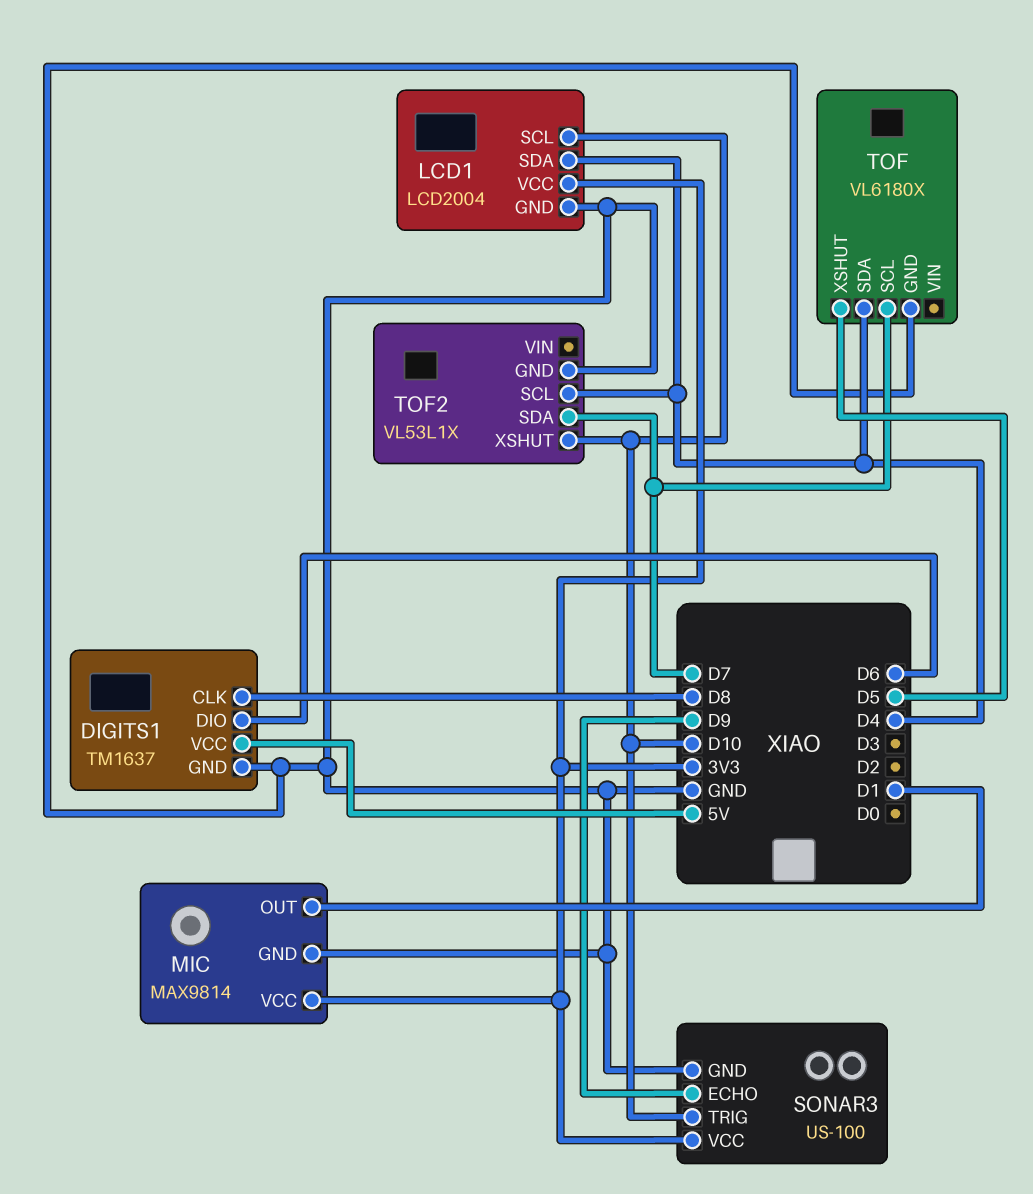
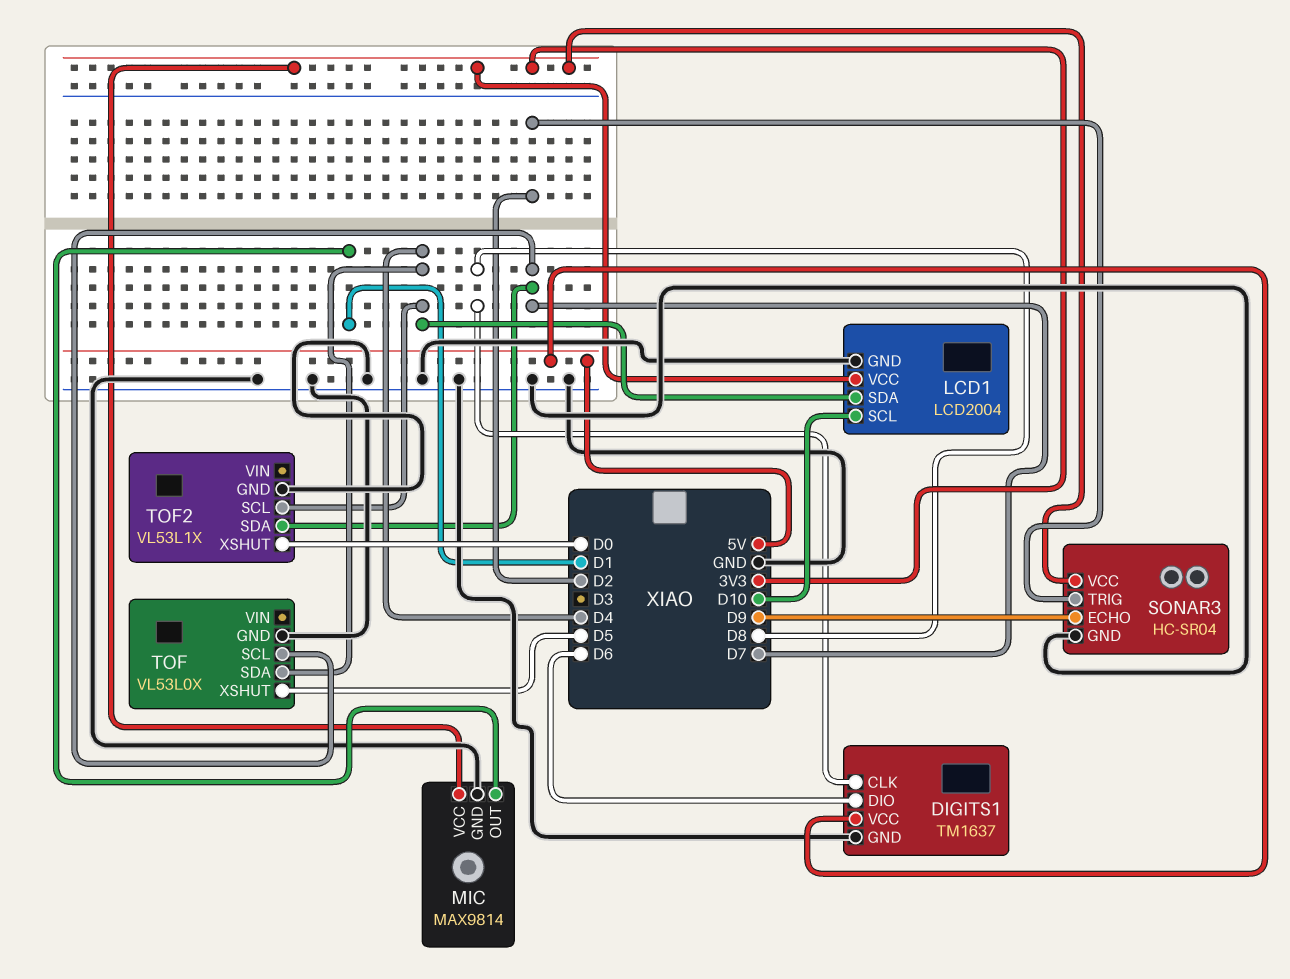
SONAR3: US-100 -> HC-SR04
SONAR3 pin TRIG: D10 -> D2
TOF: VL6180X -> VL53L0X
TOF2 pin XSHUT: D10 -> D0

